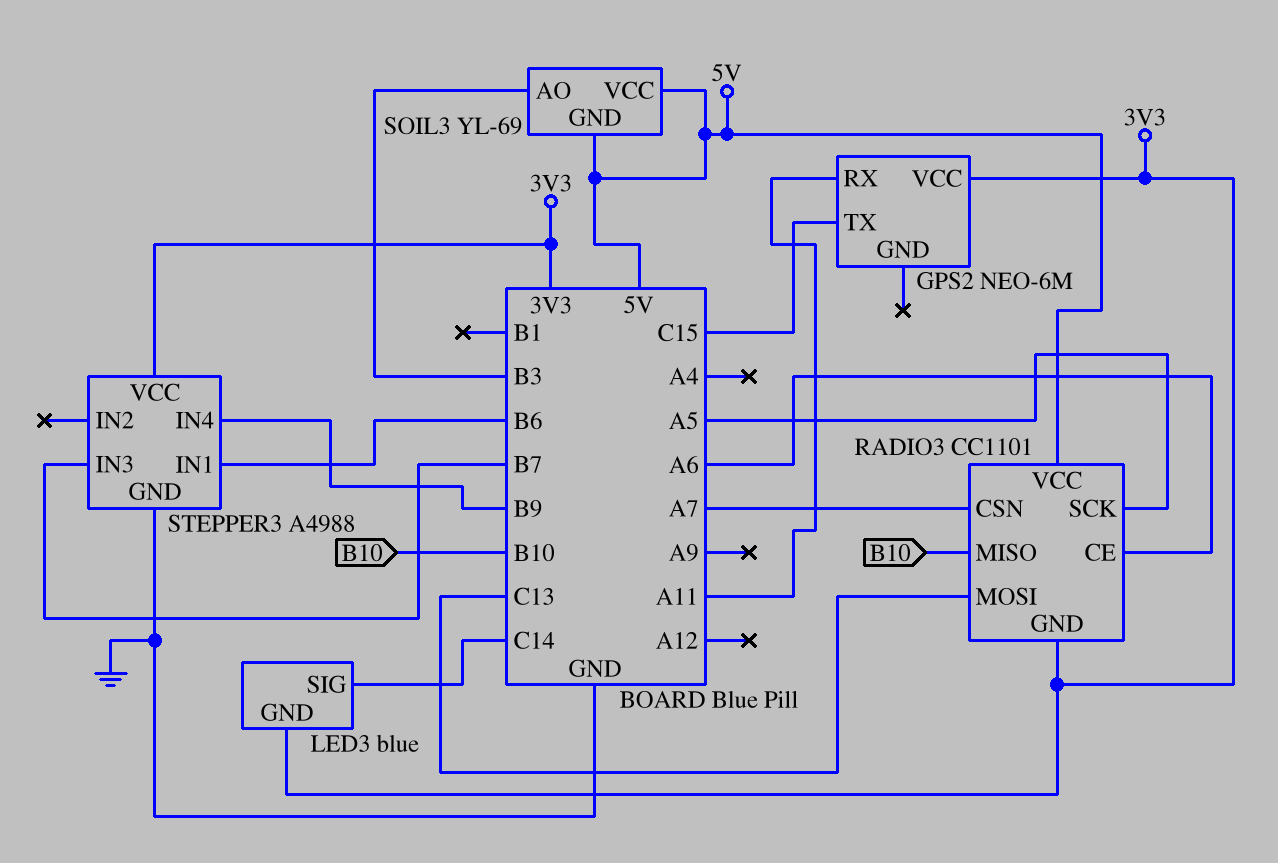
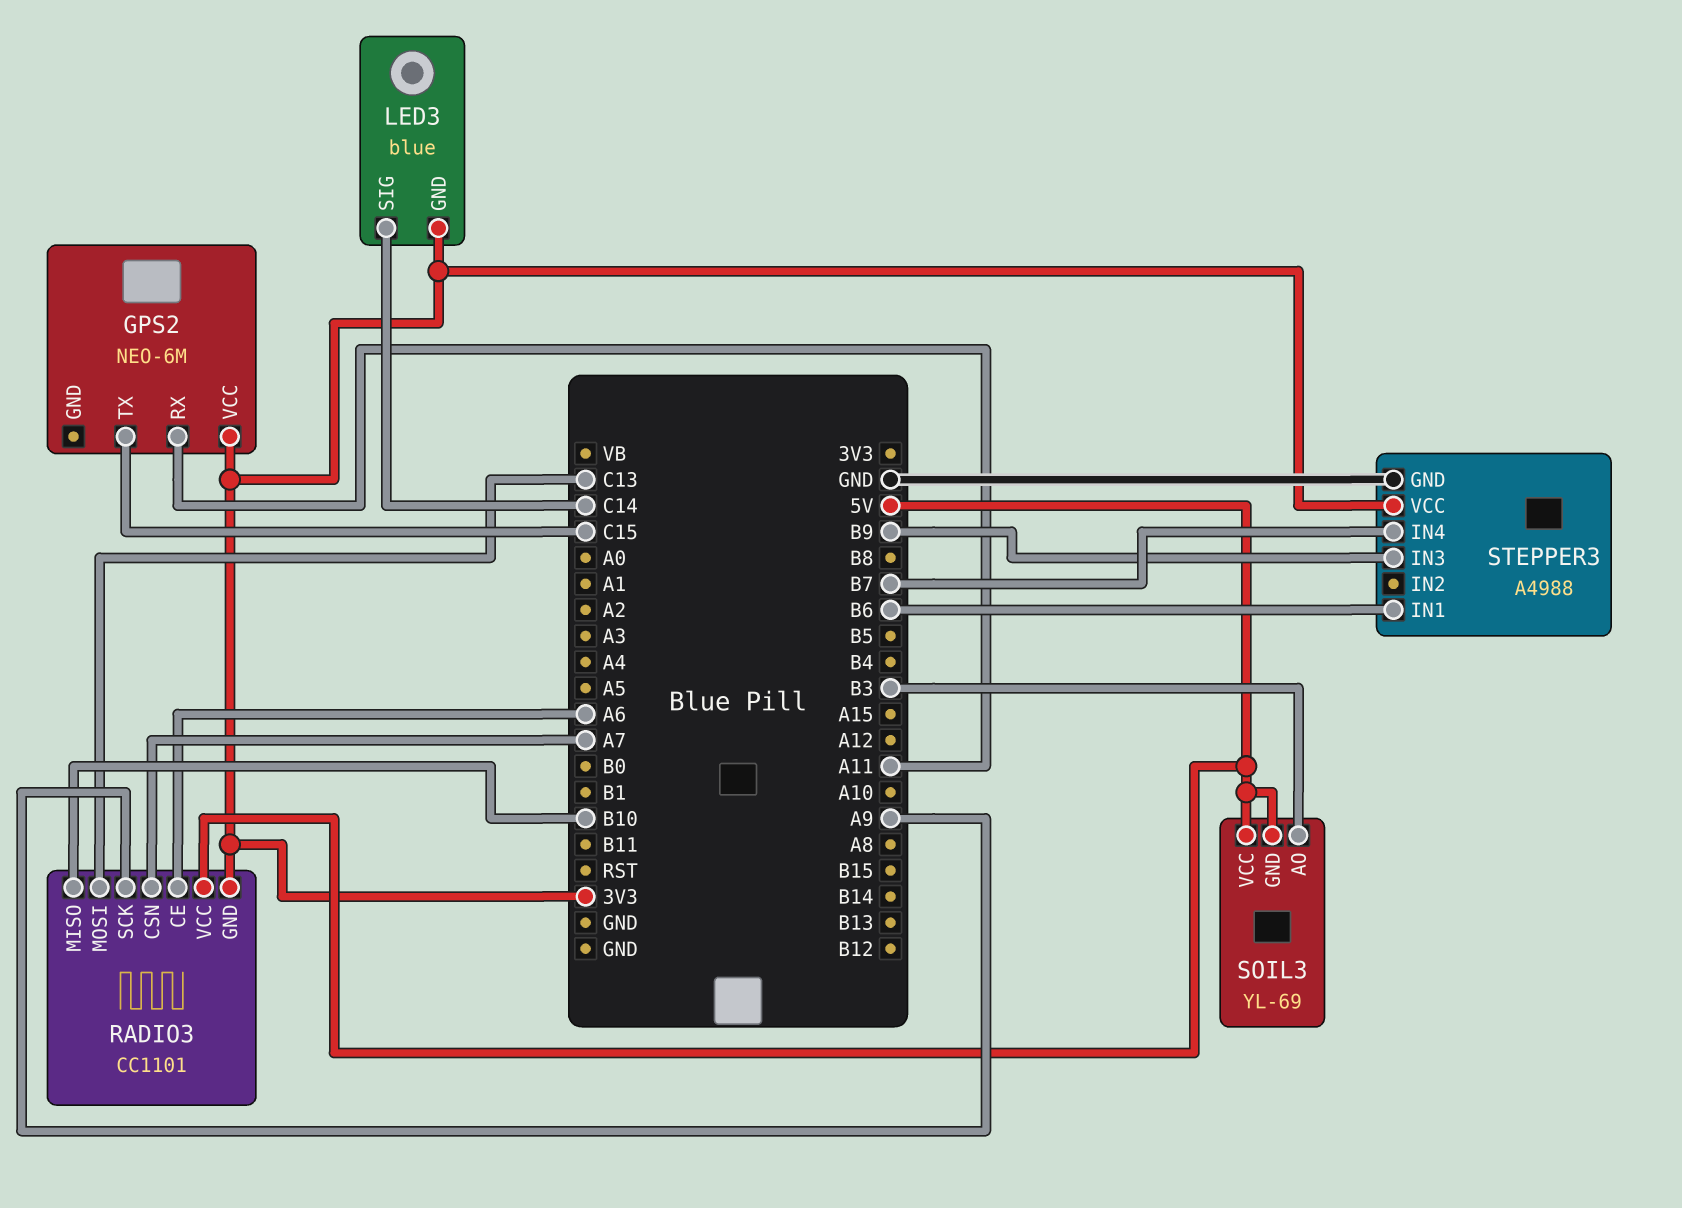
RADIO3 pin SCK: A5 -> A9
STEPPER3 pin IN3: B7 -> B9
STEPPER3 pin IN4: B9 -> B7

